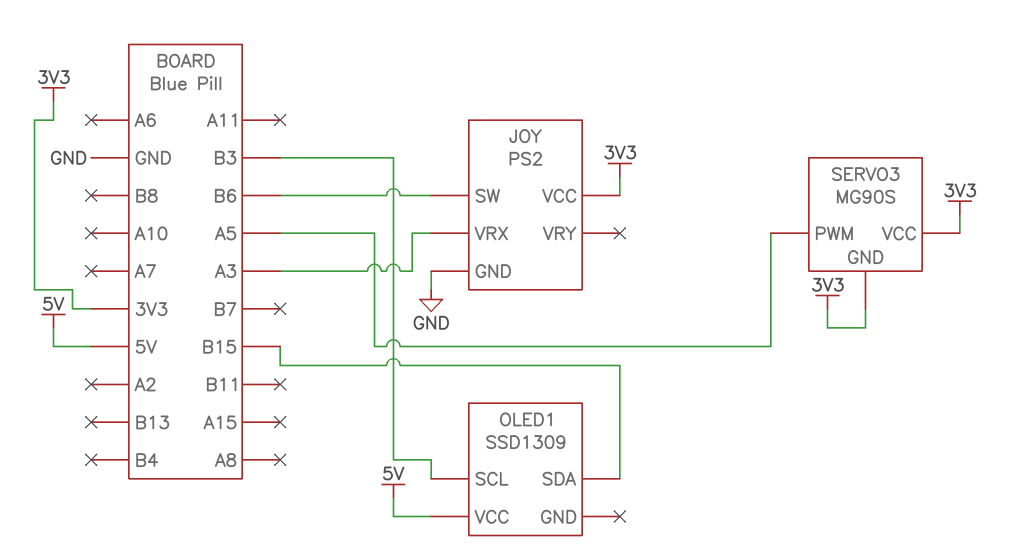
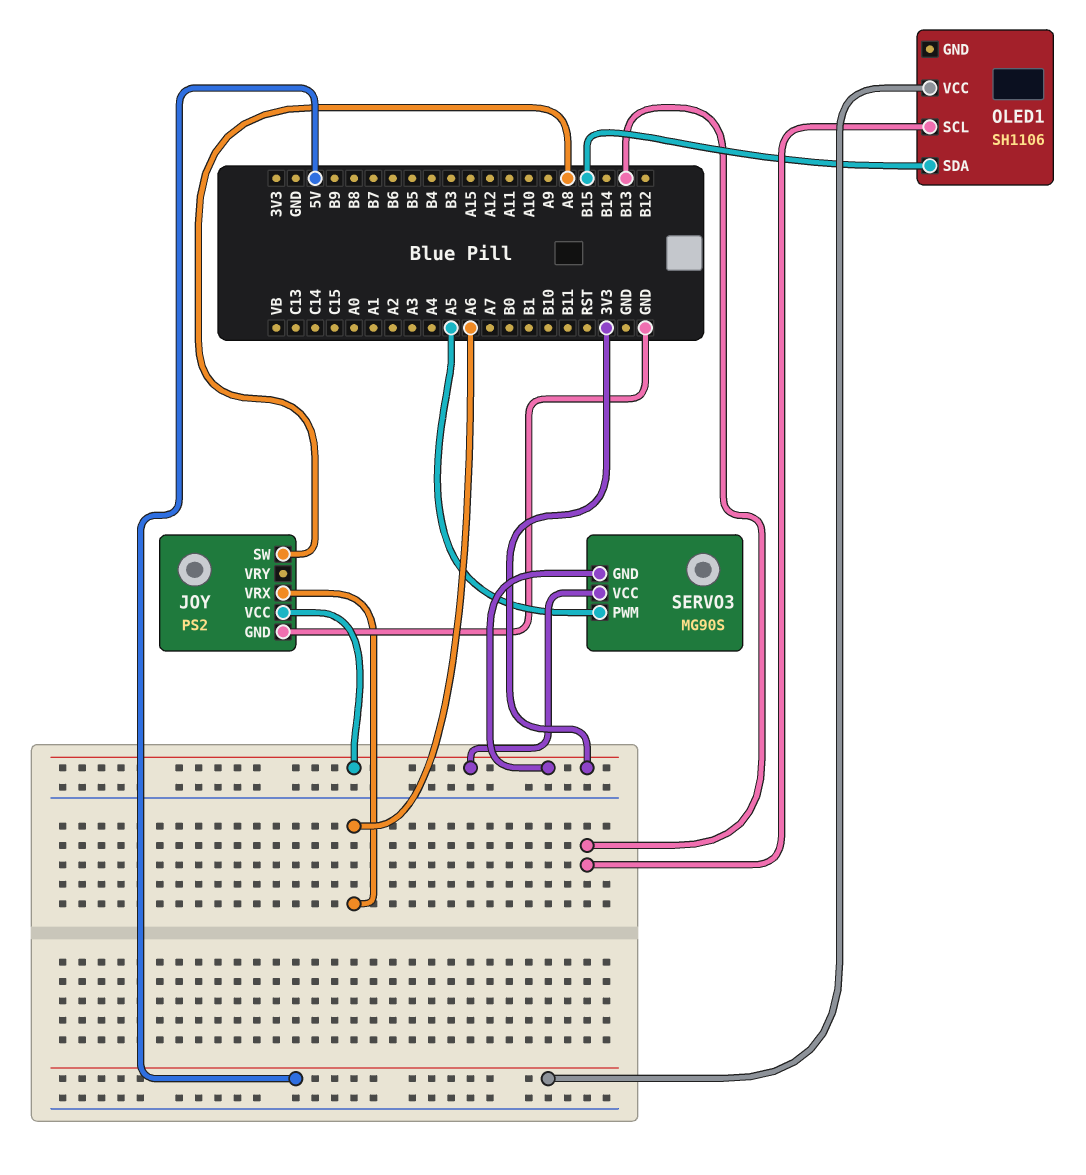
JOY pin SW: B6 -> A8
JOY pin VRX: A3 -> A6
OLED1: SSD1309 -> SH1106
OLED1 pin SCL: B3 -> B13

